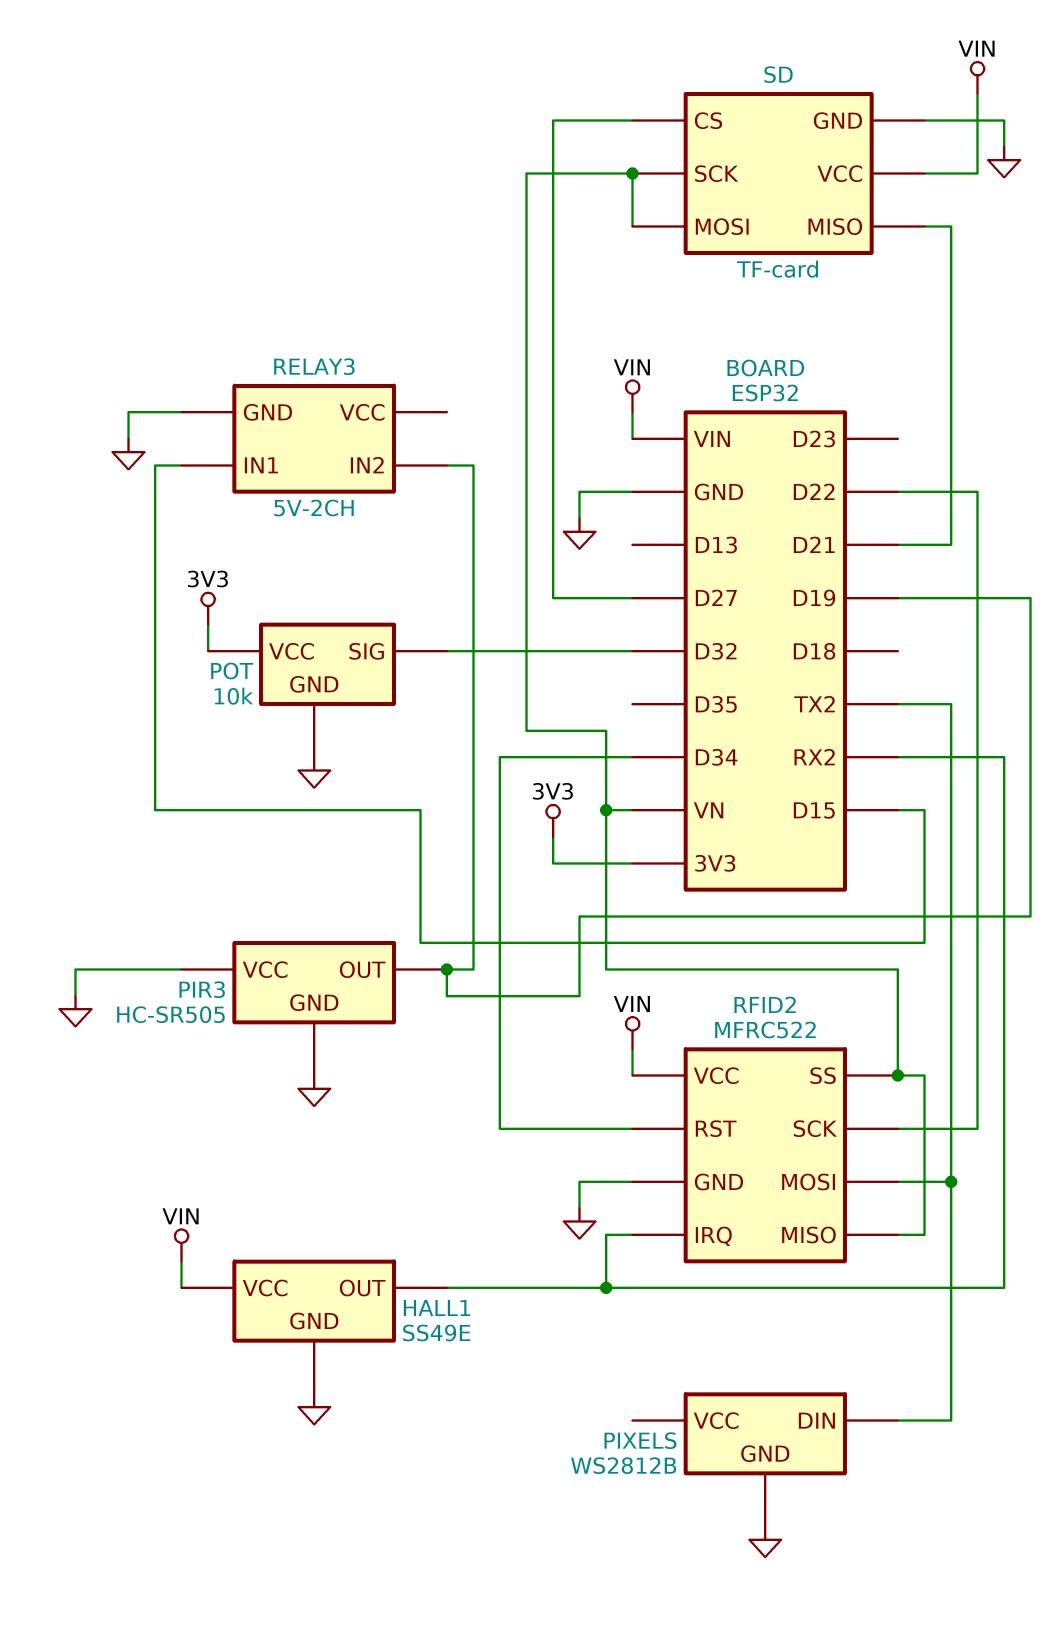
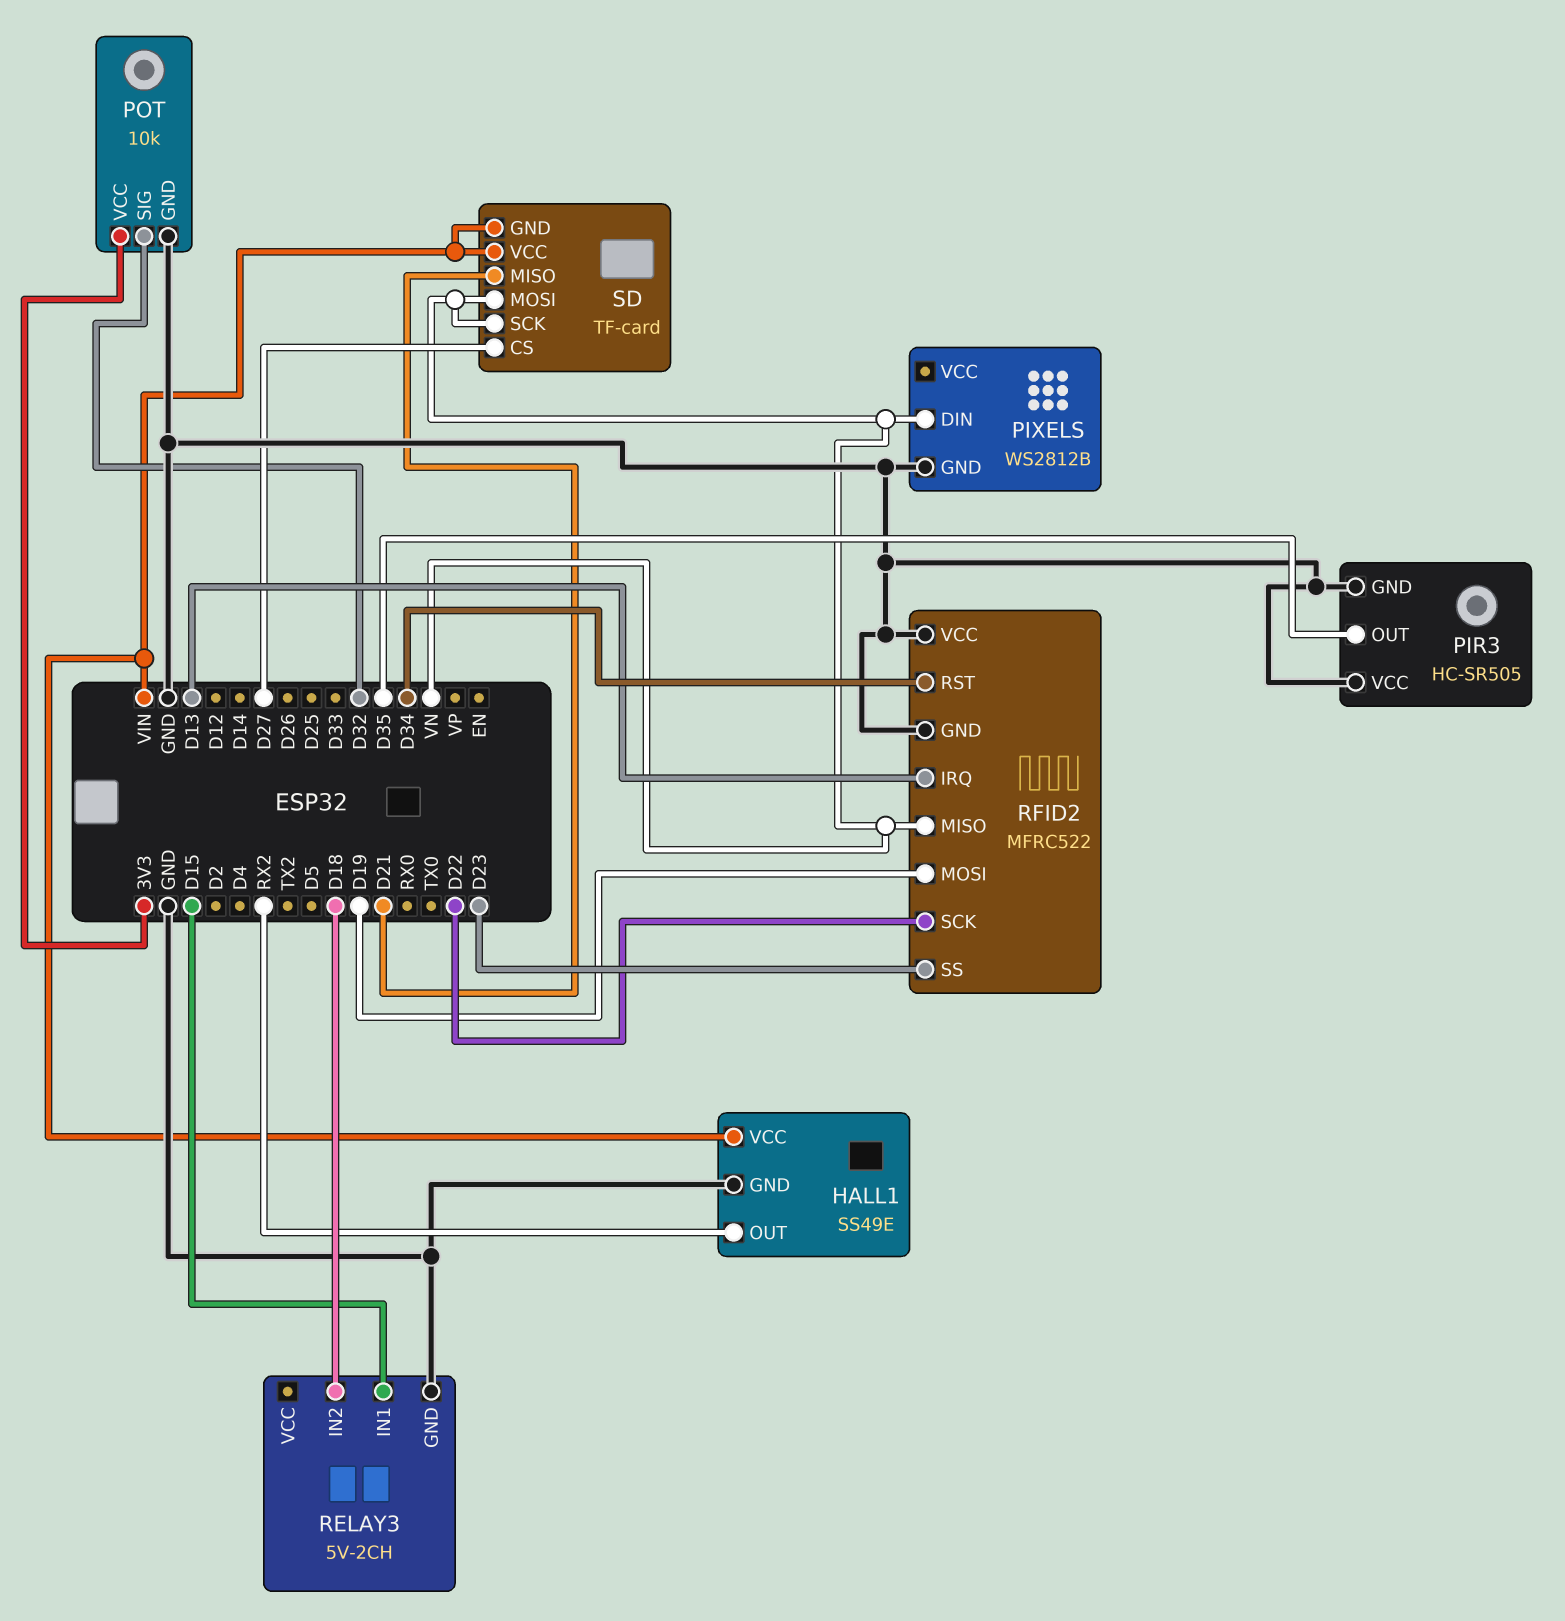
PIR3 pin OUT: D19 -> D35
PIXELS pin DIN: TX2 -> VN
RELAY3 pin IN2: D19 -> D18
RFID2 pin IRQ: RX2 -> D13
RFID2 pin MOSI: TX2 -> D19
RFID2 pin SS: VN -> D23
RFID2 pin VCC: VIN -> GND
SD pin GND: GND -> VIN

